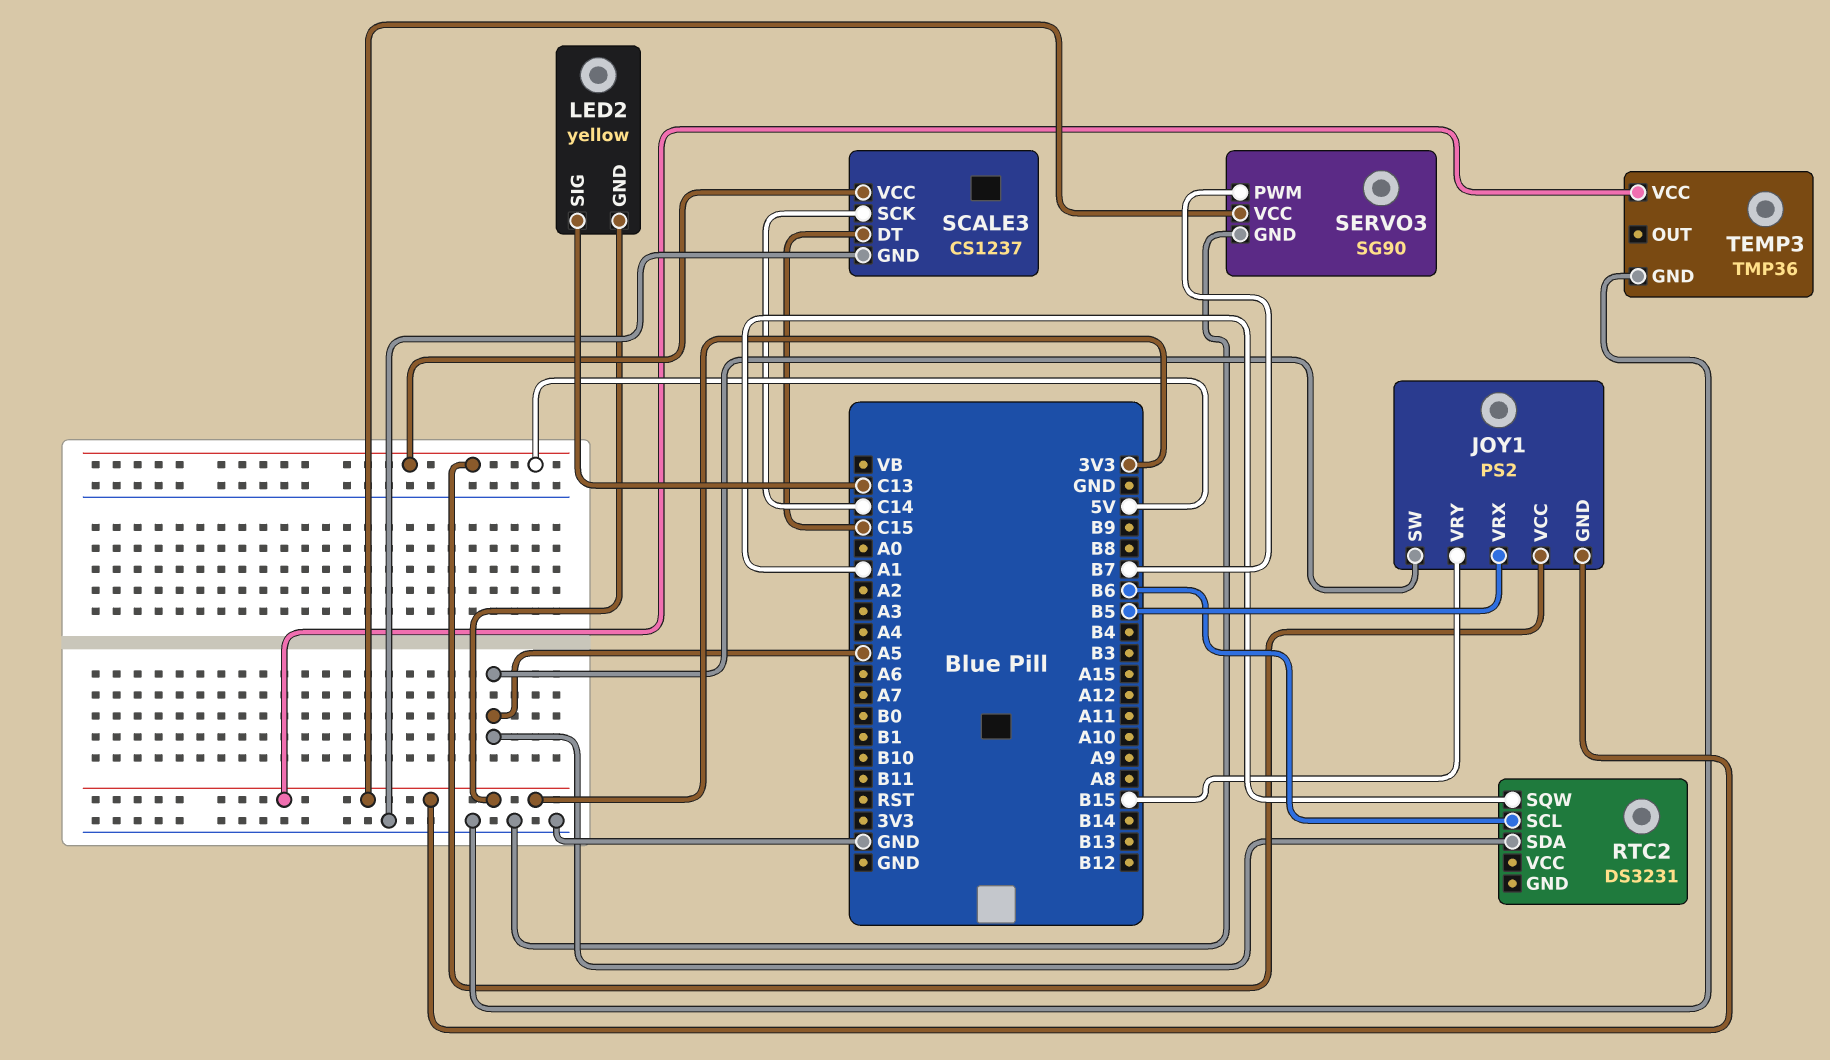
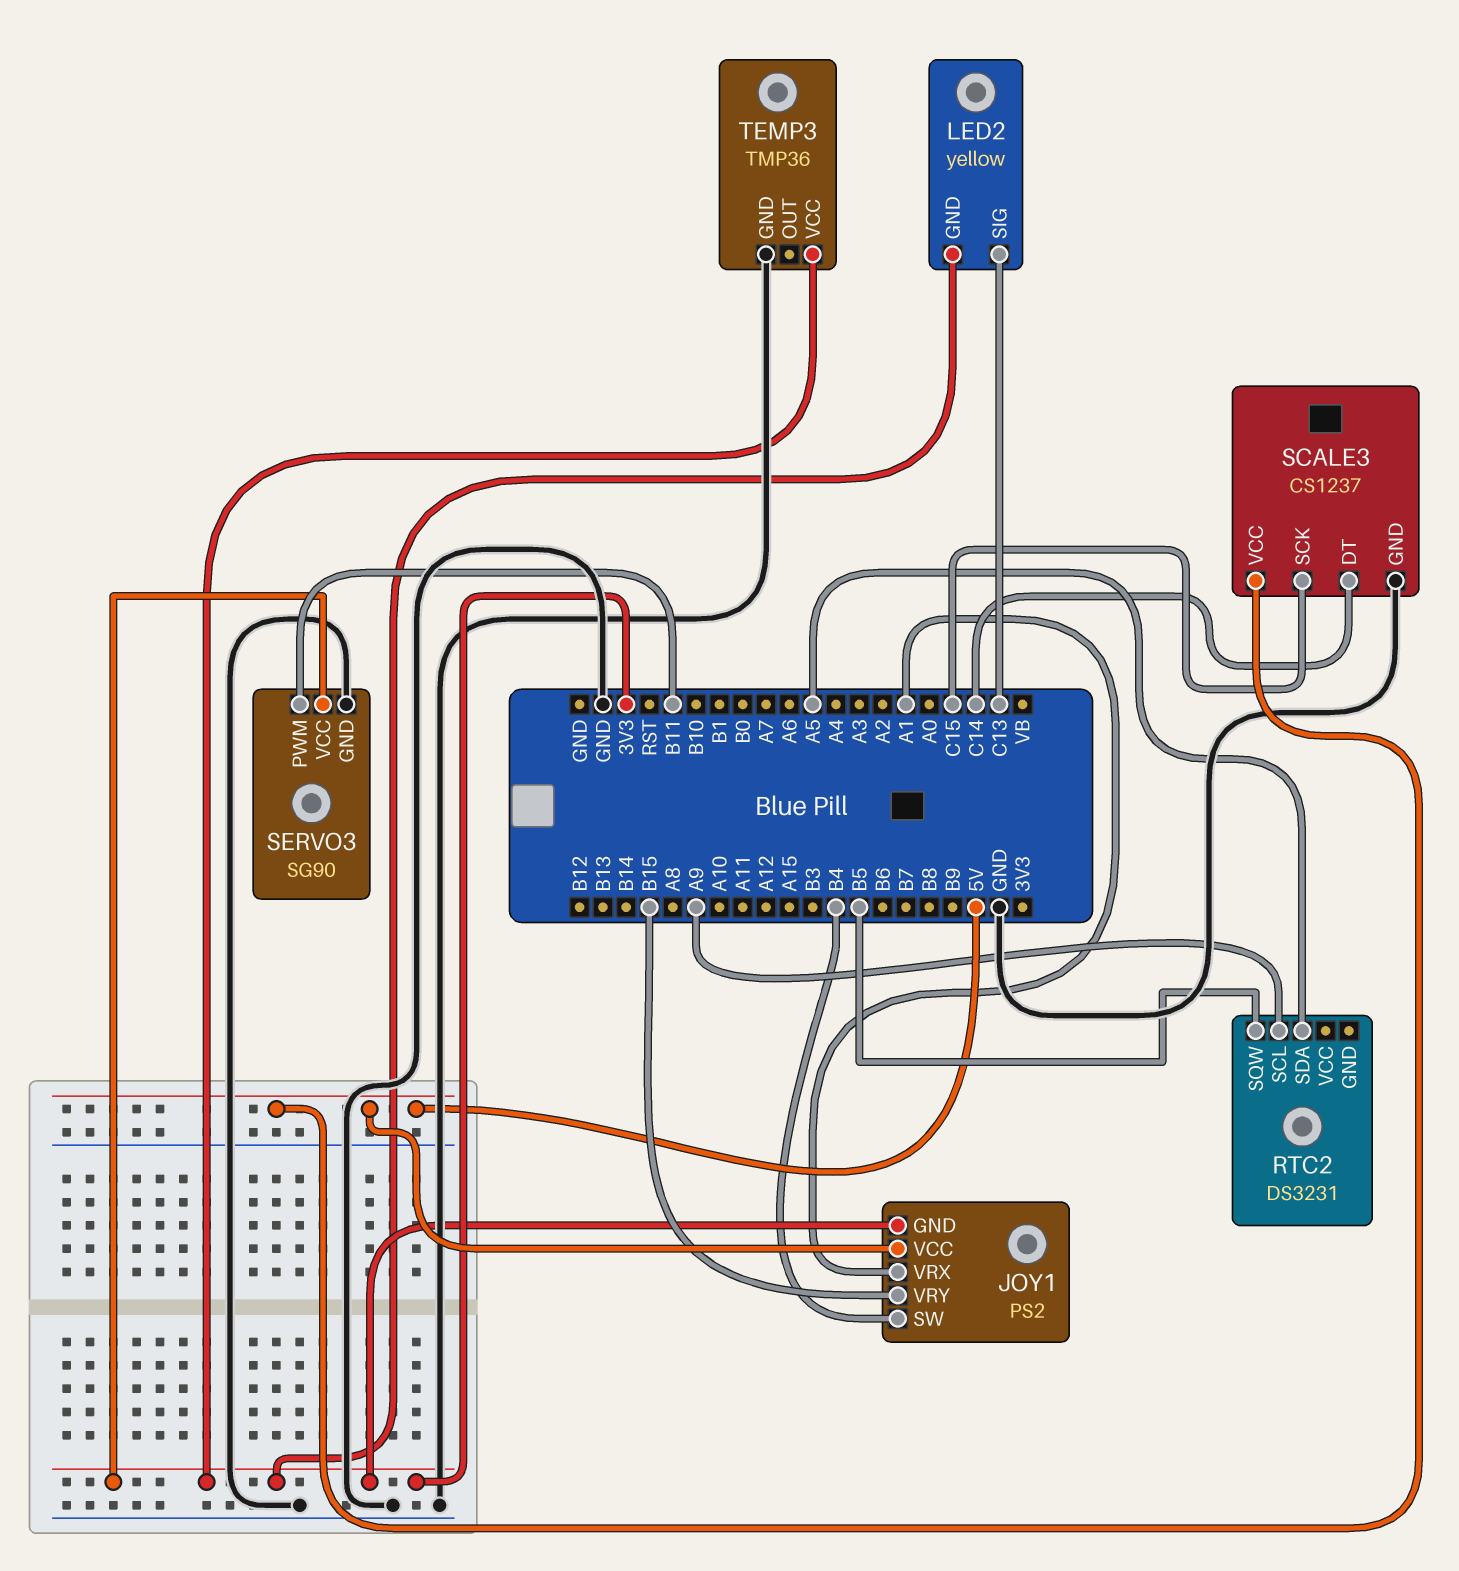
JOY1 pin SW: A5 -> B4
JOY1 pin VRX: B5 -> A1
RTC2 pin SCL: B6 -> A9
RTC2 pin SQW: A1 -> B5
SCALE3 pin DT: C15 -> C14
SCALE3 pin SCK: C14 -> C15
SERVO3 pin PWM: B7 -> B11

